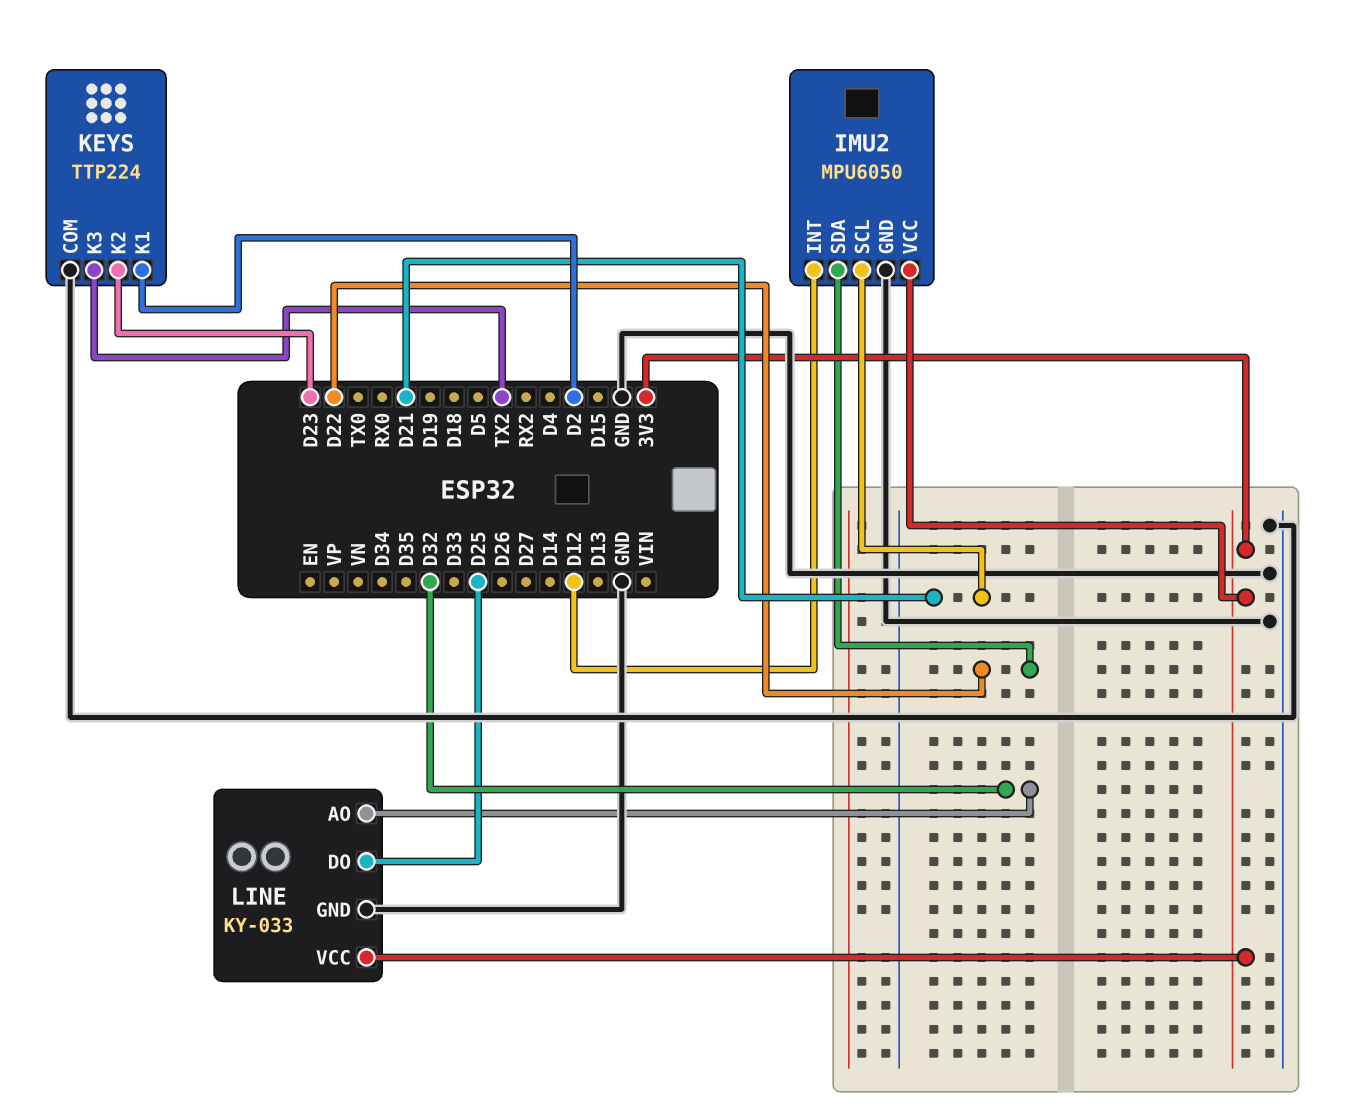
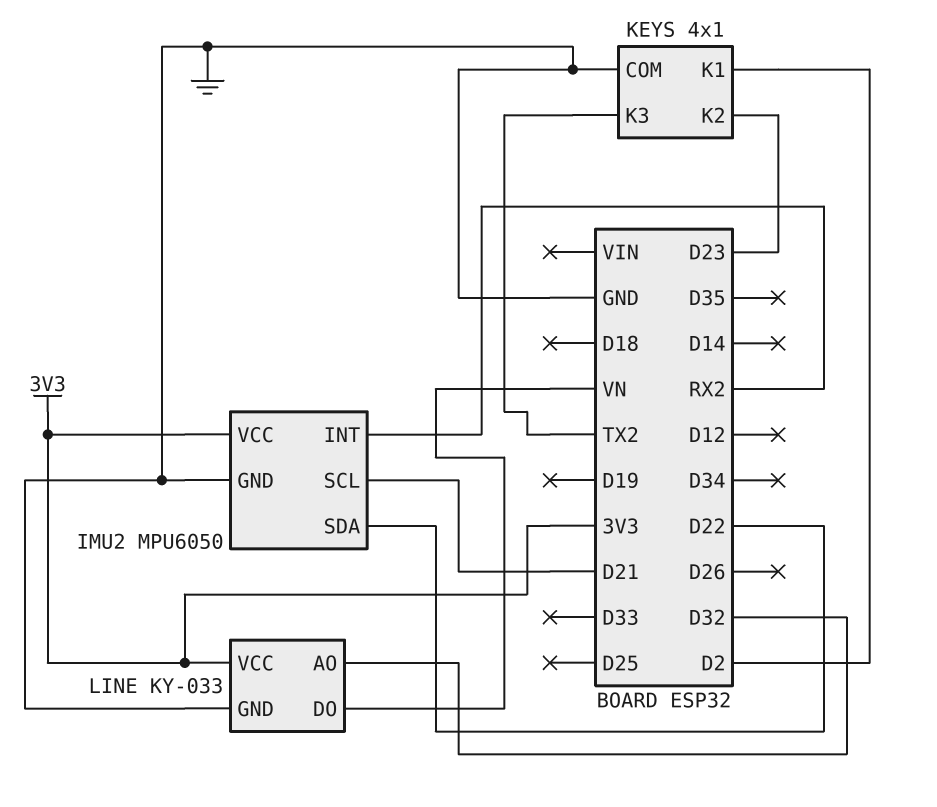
IMU2 pin INT: D12 -> RX2
KEYS: TTP224 -> 4x1
LINE pin DO: D25 -> VN

